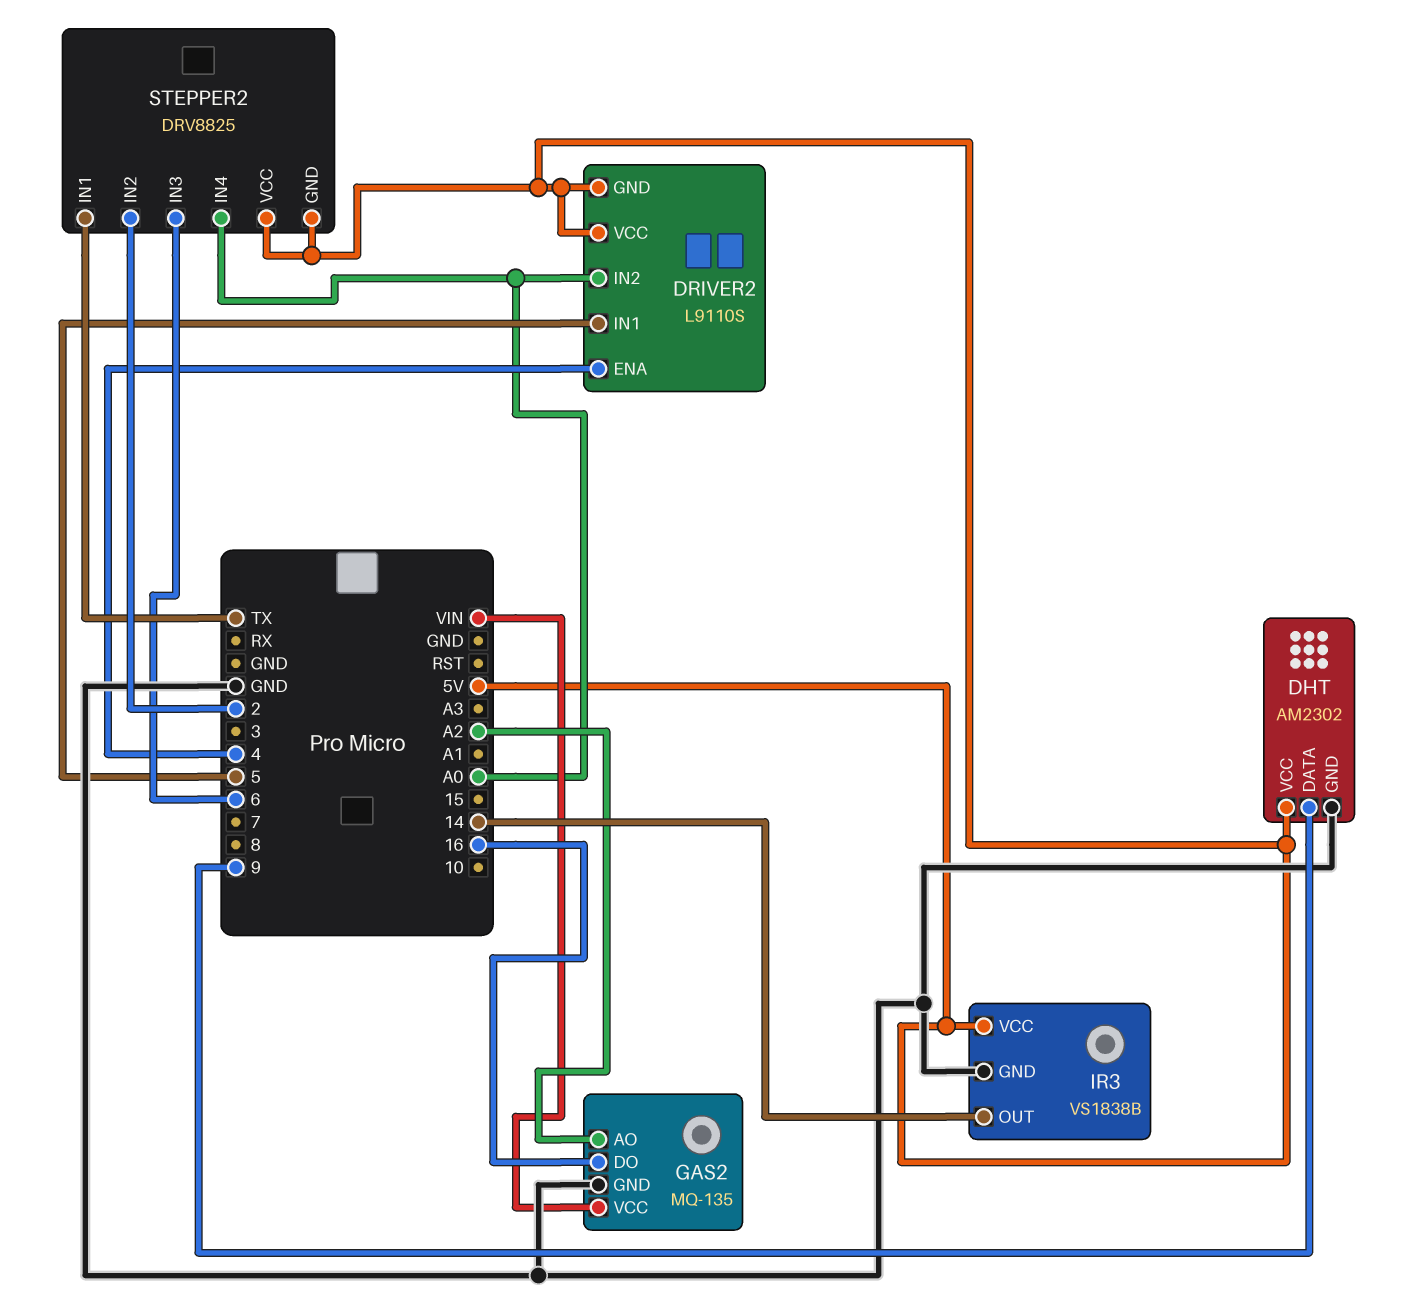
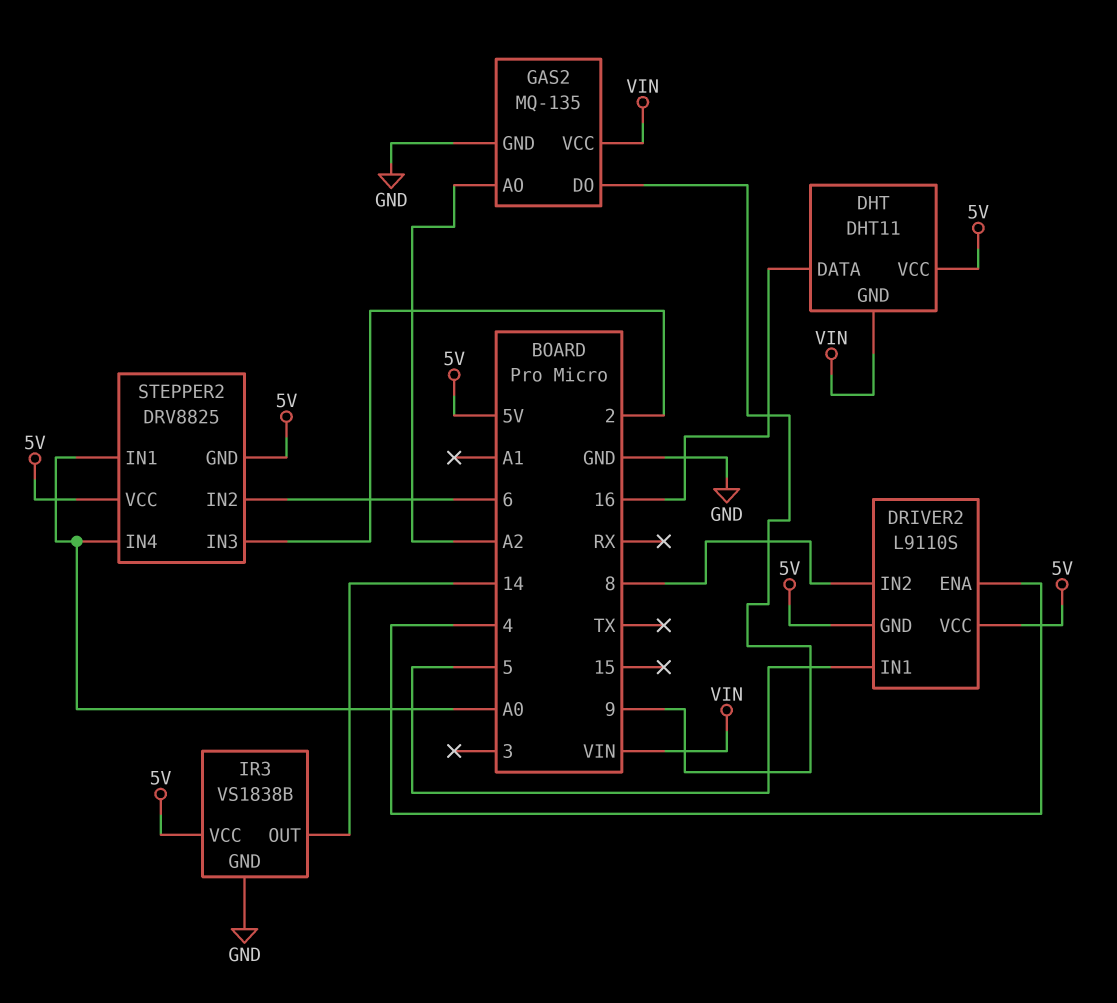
DHT: AM2302 -> DHT11
DHT pin DATA: 9 -> 16
DHT pin GND: GND -> VIN
DRIVER2 pin IN2: A0 -> 8
GAS2 pin DO: 16 -> 9
STEPPER2 pin IN1: TX -> A0
STEPPER2 pin IN2: 2 -> 6
STEPPER2 pin IN3: 6 -> 2

